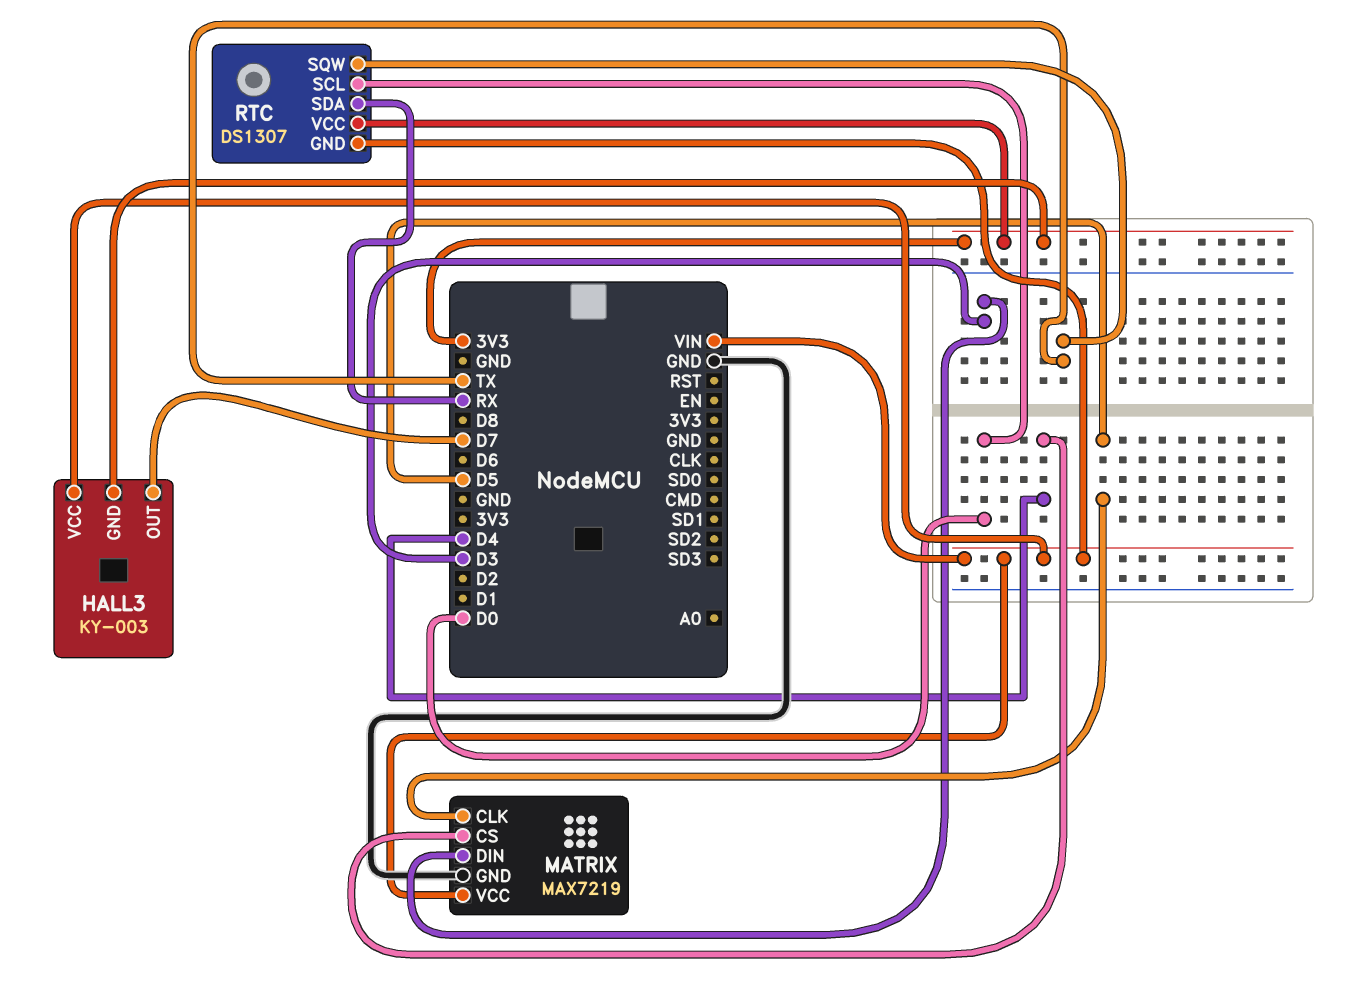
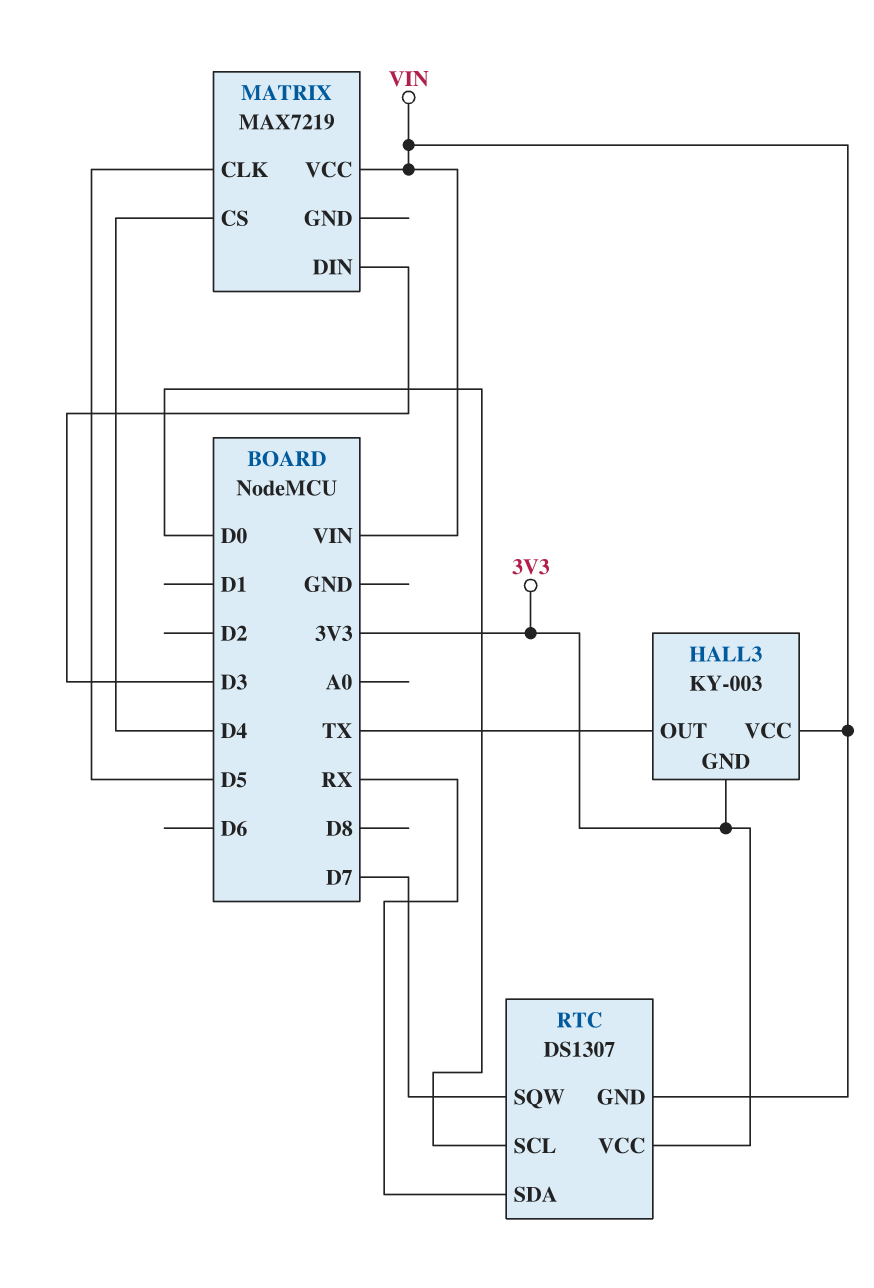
HALL3 pin OUT: D7 -> TX
MATRIX pin GND: GND -> none
RTC pin SQW: TX -> D7

